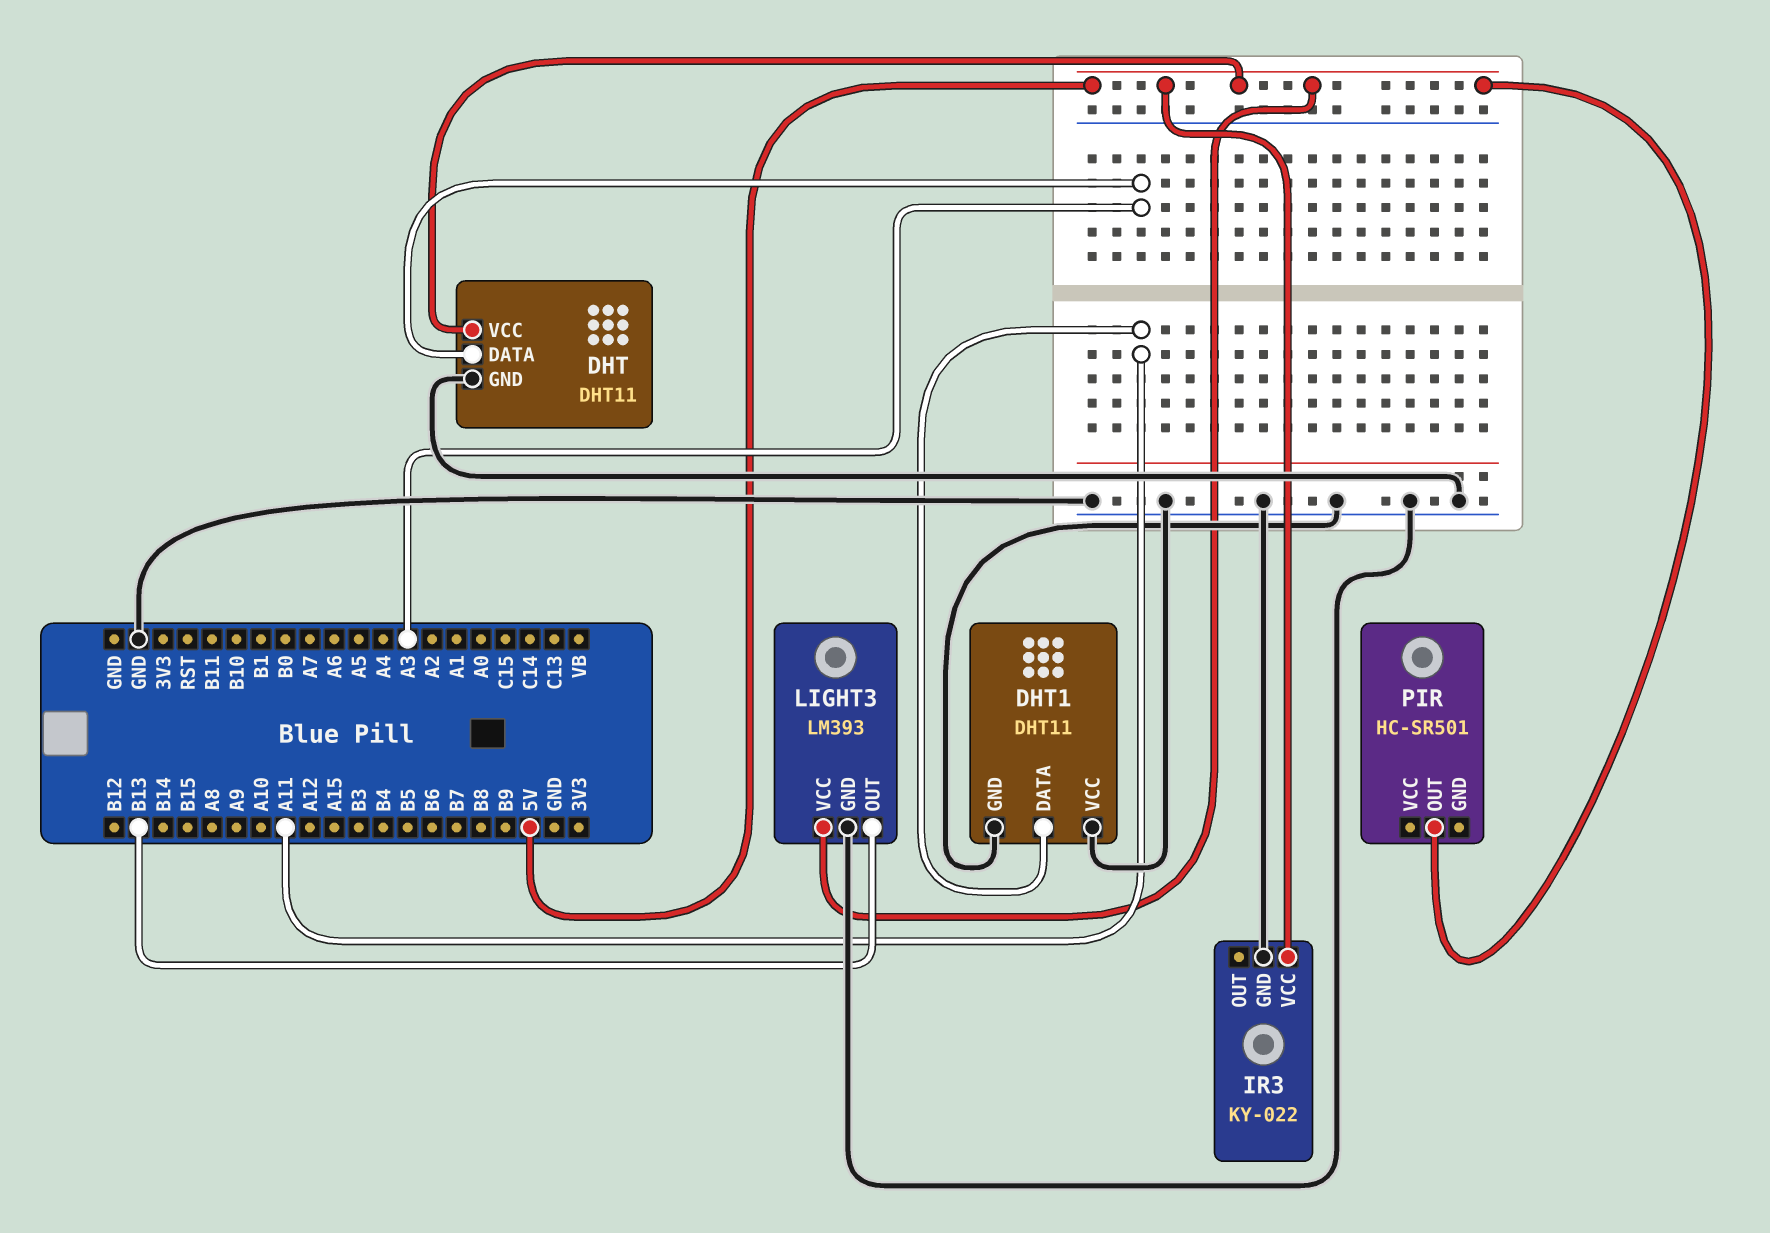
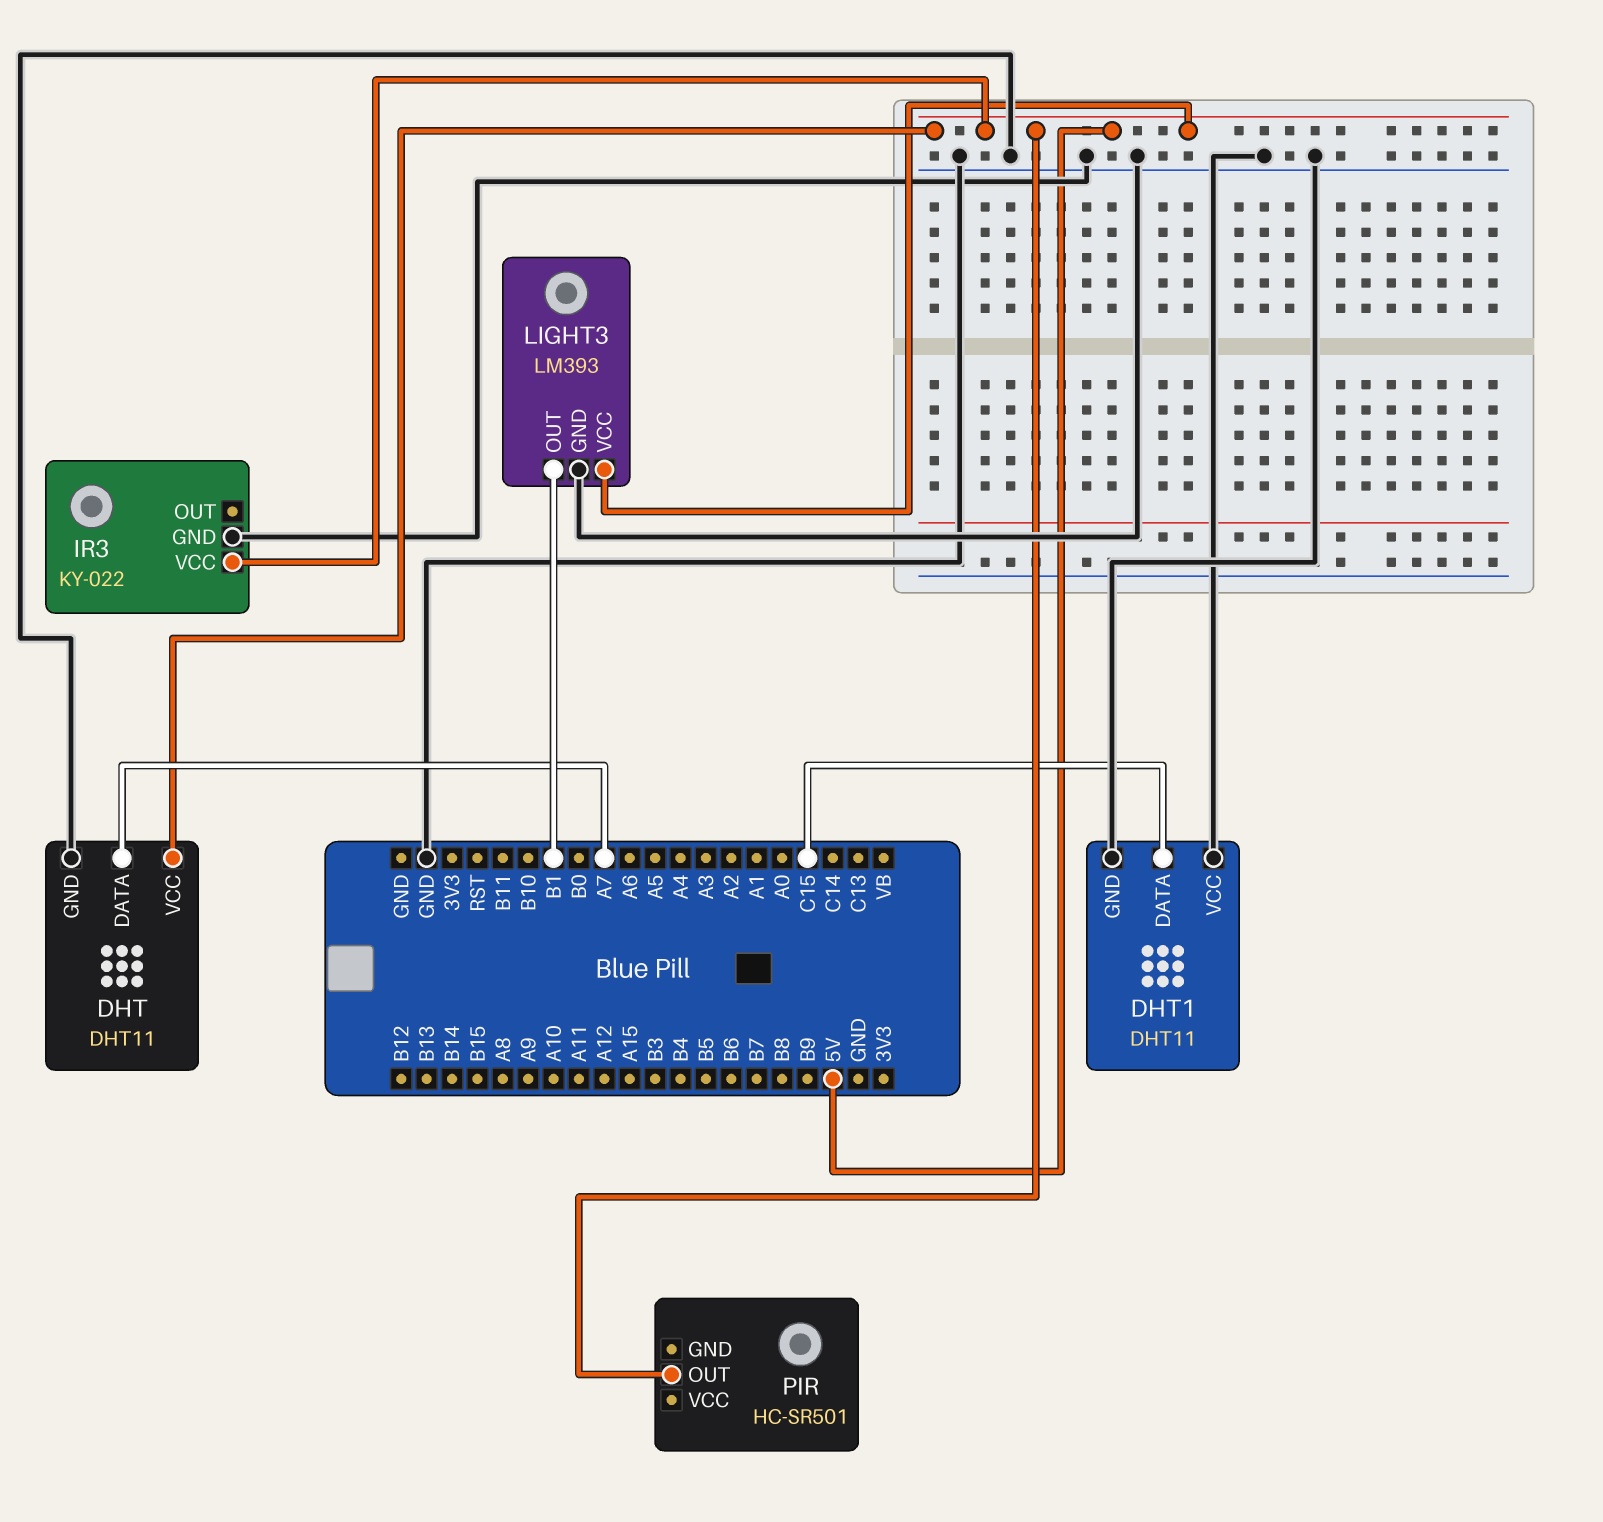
DHT pin DATA: A3 -> A7
DHT1 pin DATA: A11 -> C15
LIGHT3 pin OUT: B13 -> B1

